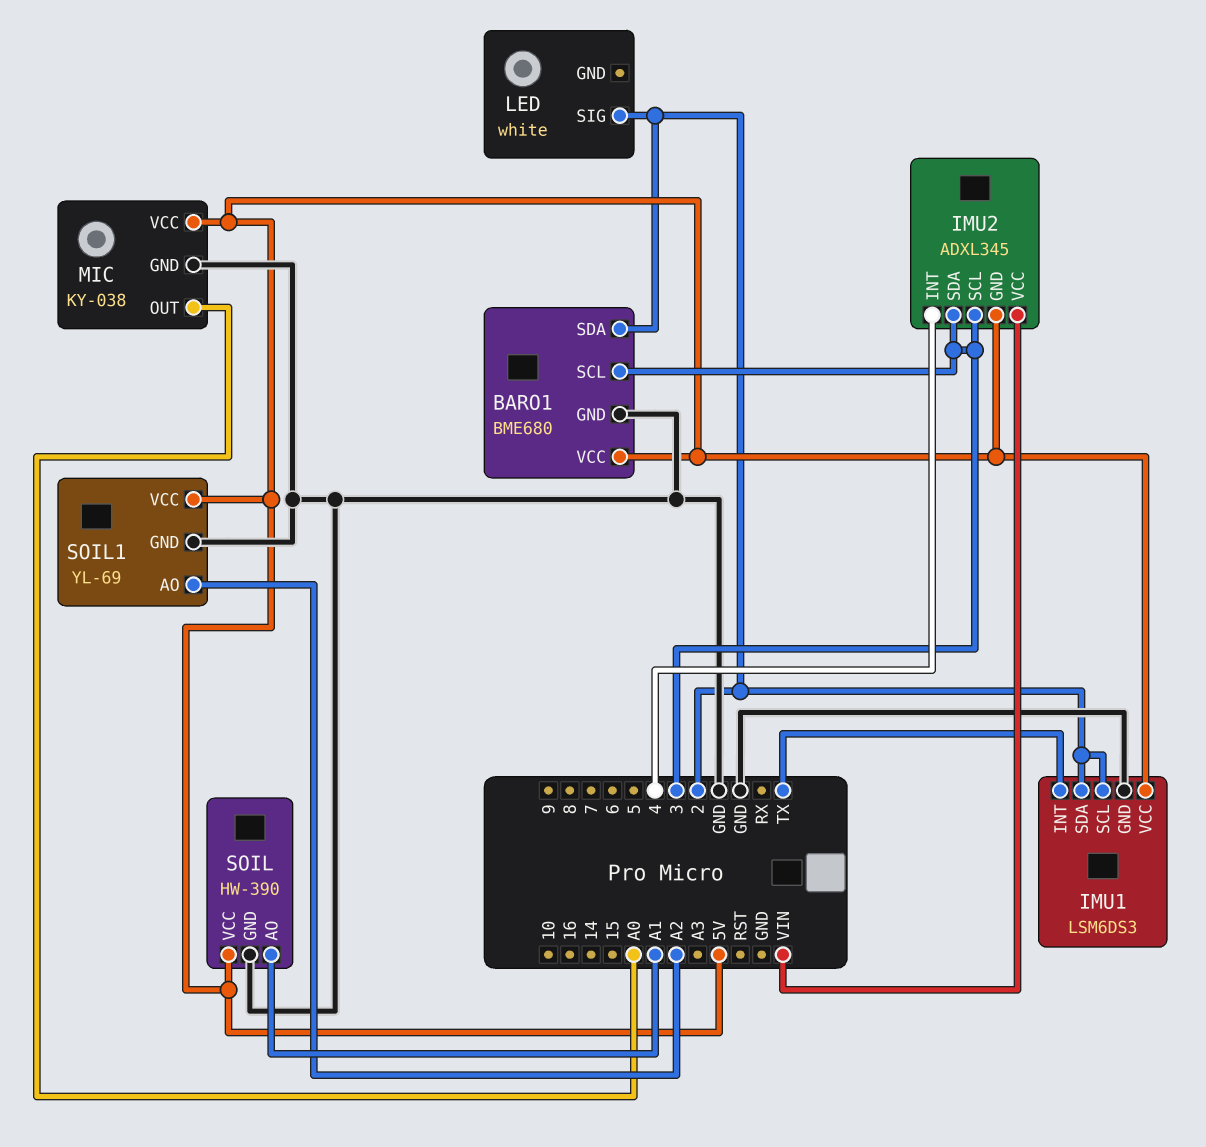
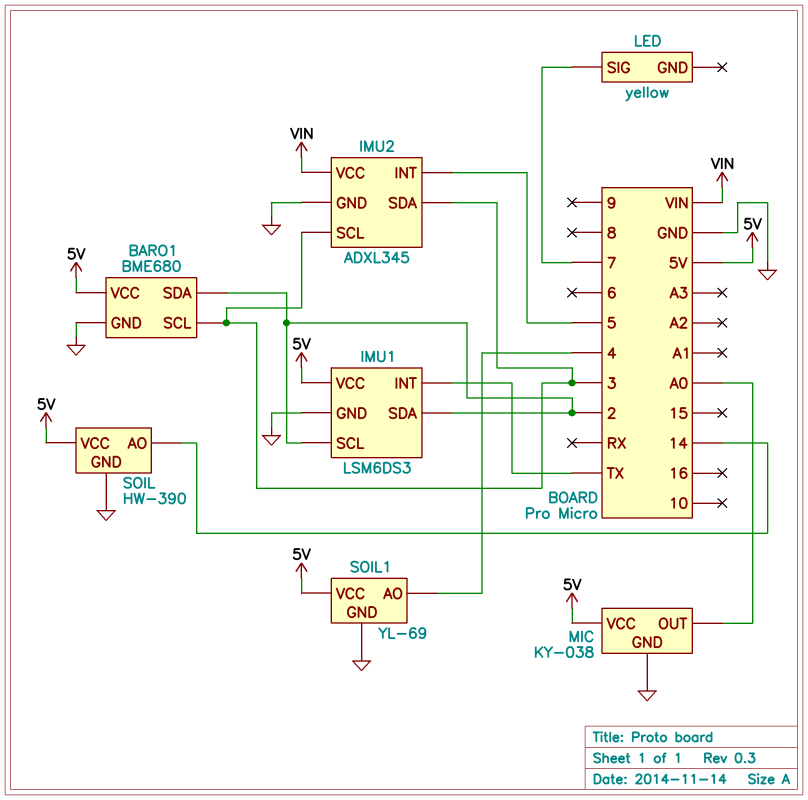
IMU2 pin GND: 5V -> GND
IMU2 pin INT: 4 -> 5
LED: white -> yellow
LED pin SIG: 2 -> 7
SOIL pin AO: A1 -> 14
SOIL1 pin AO: A2 -> 4

